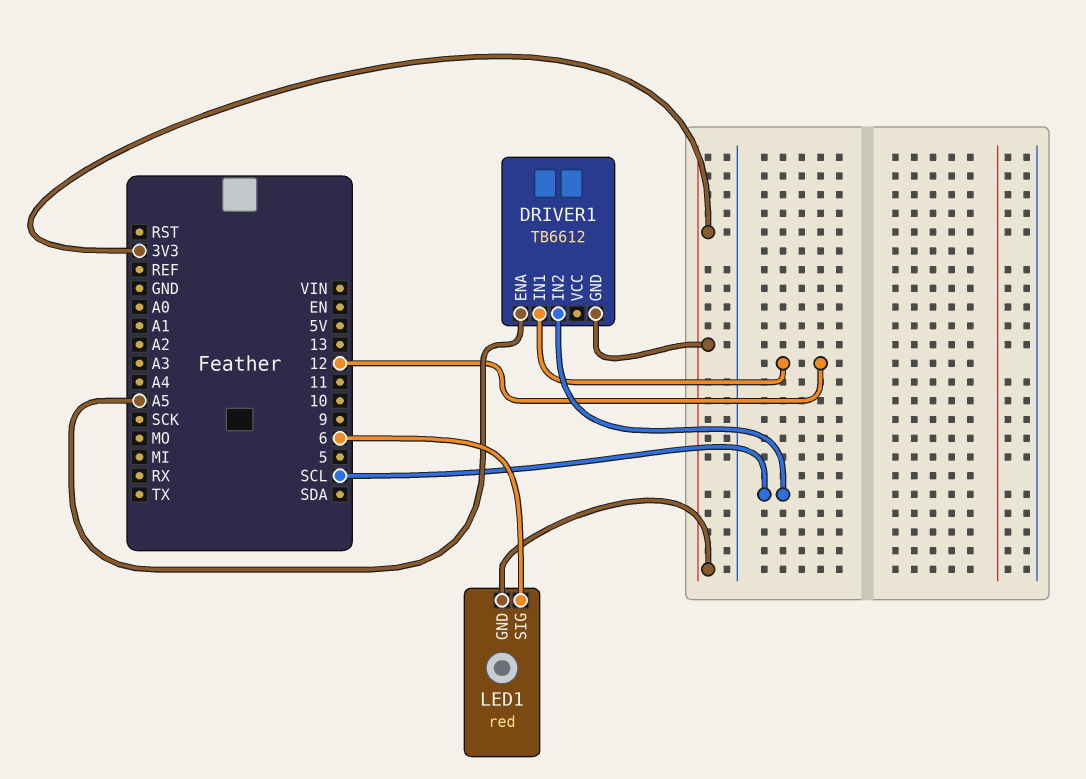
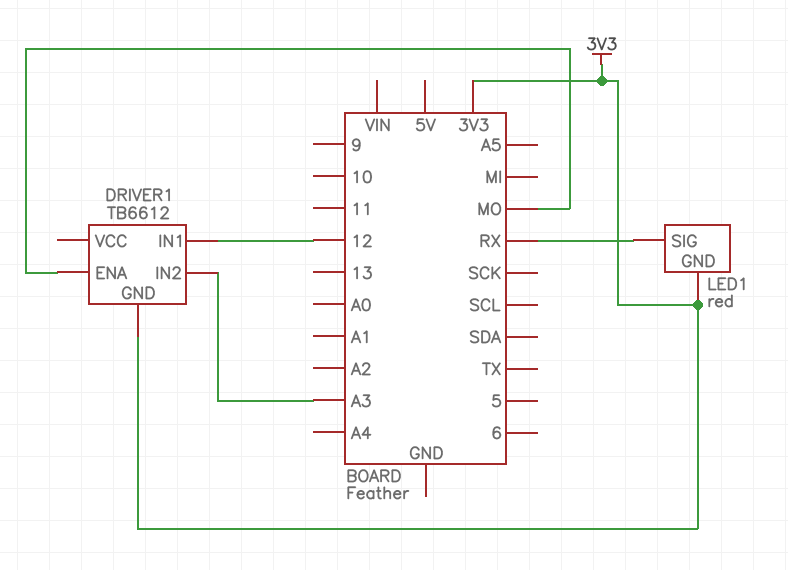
DRIVER1 pin ENA: A5 -> MO
DRIVER1 pin IN2: SCL -> A3
LED1 pin SIG: 6 -> RX

